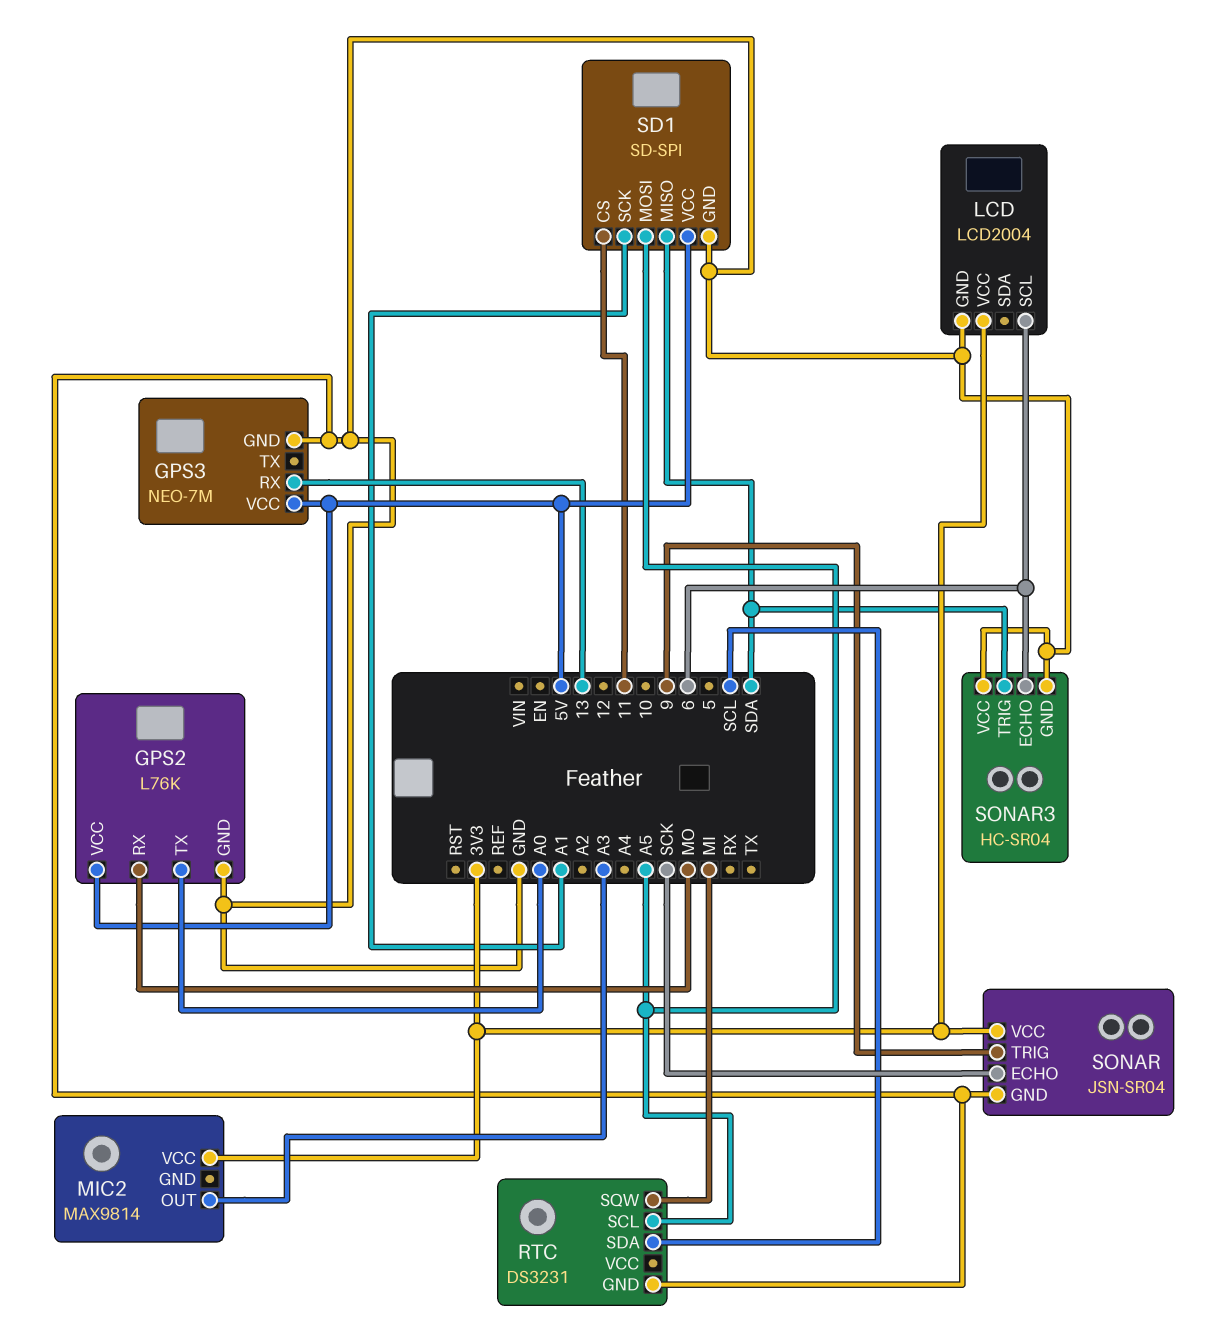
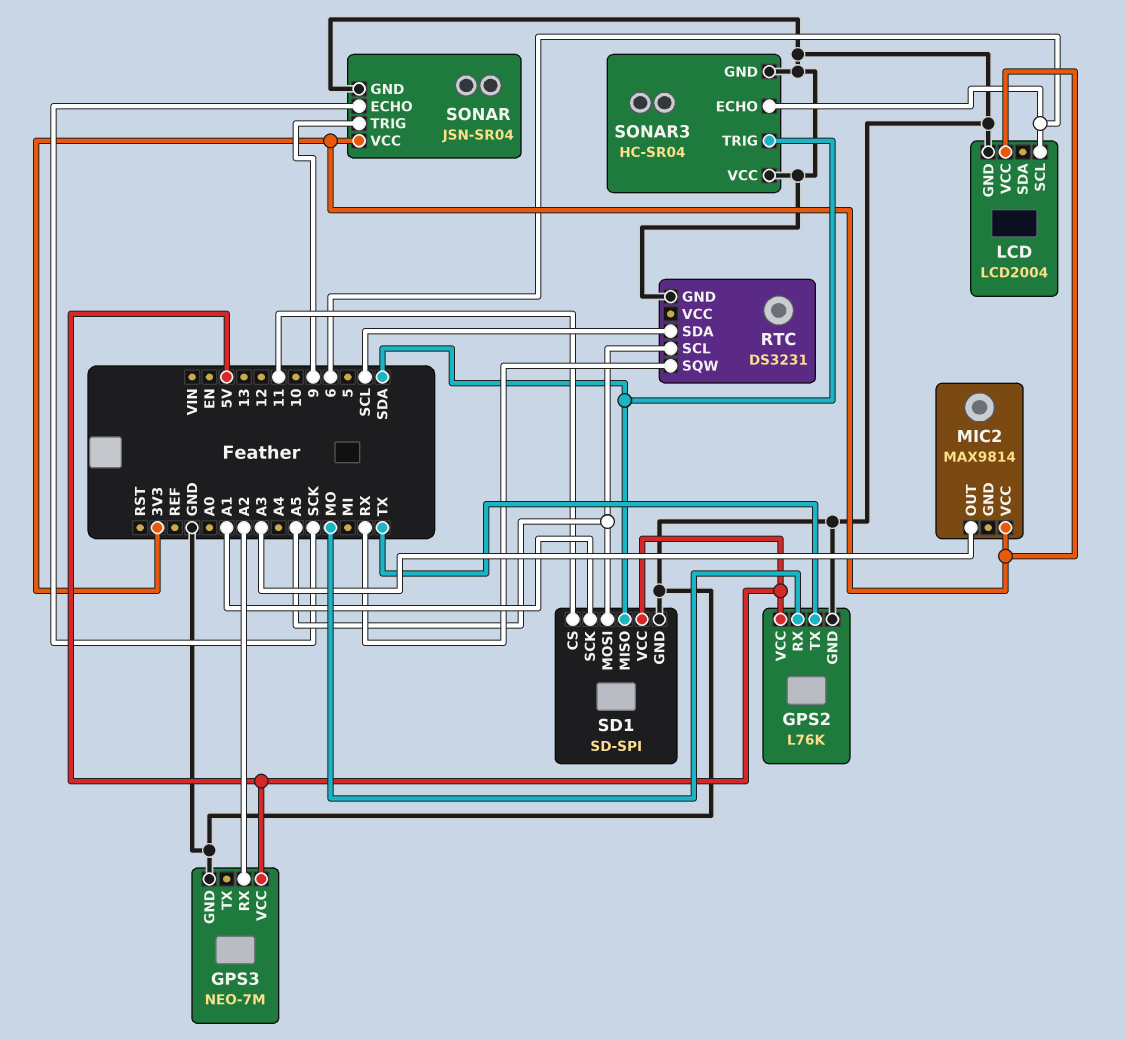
GPS2 pin TX: A0 -> TX
GPS3 pin RX: 13 -> A2
RTC pin SQW: MI -> RX

